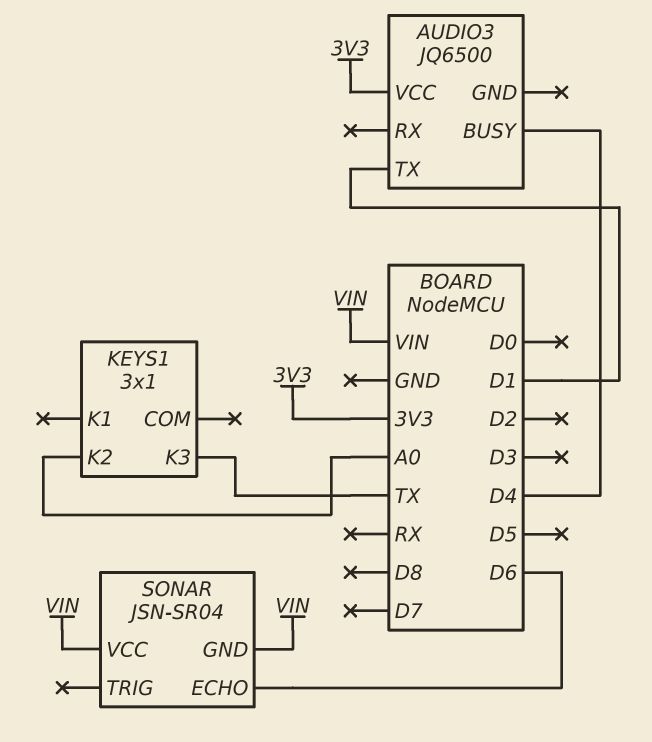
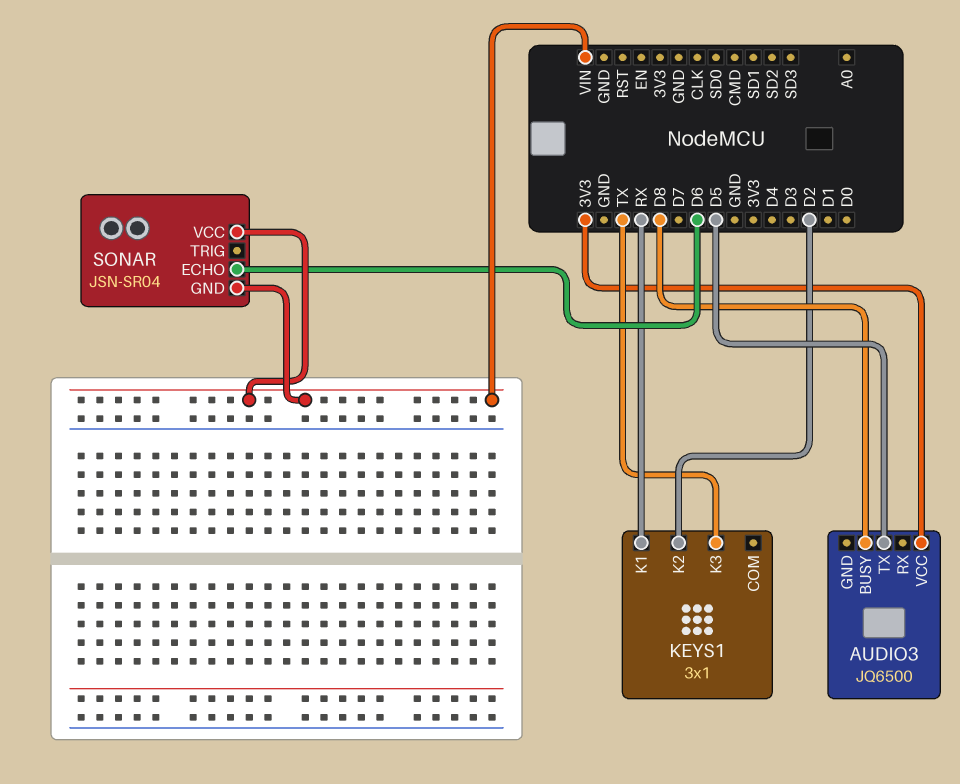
AUDIO3 pin BUSY: D4 -> D8
AUDIO3 pin TX: D1 -> D5
KEYS1 pin K1: none -> RX
KEYS1 pin K2: A0 -> D2

